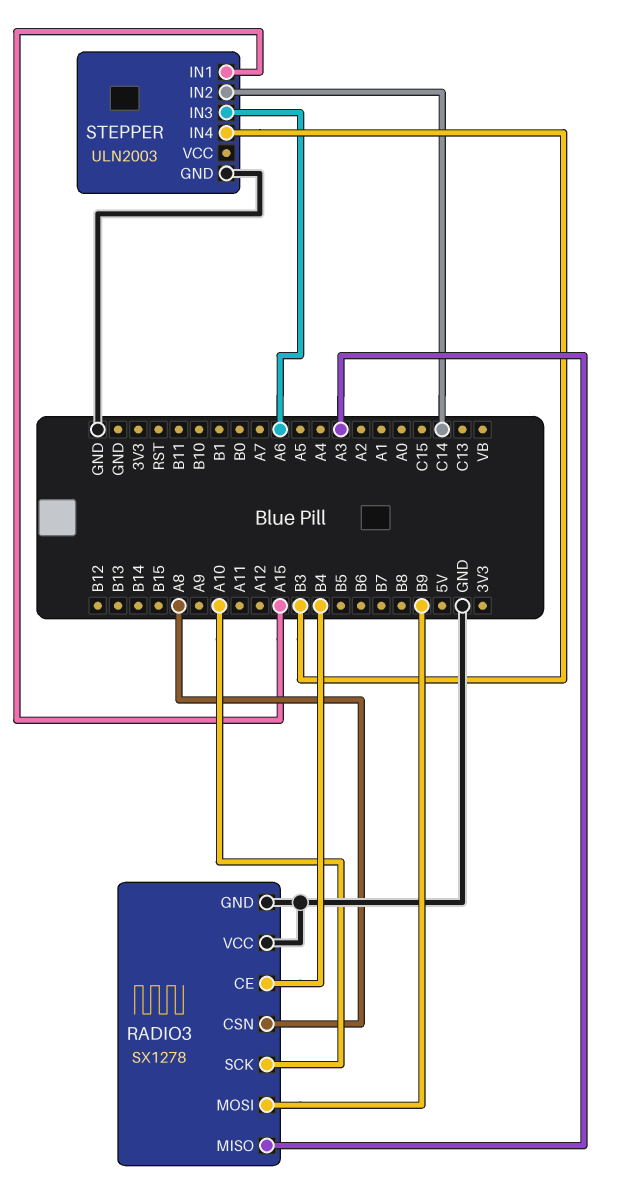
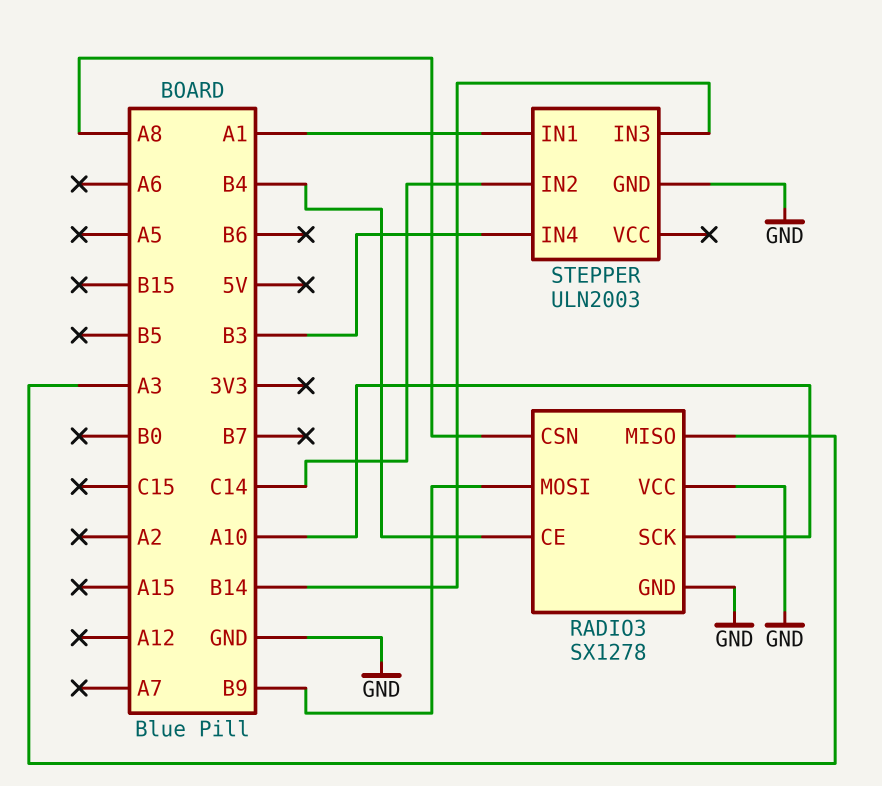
STEPPER pin IN1: A15 -> A1
STEPPER pin IN3: A6 -> B14

